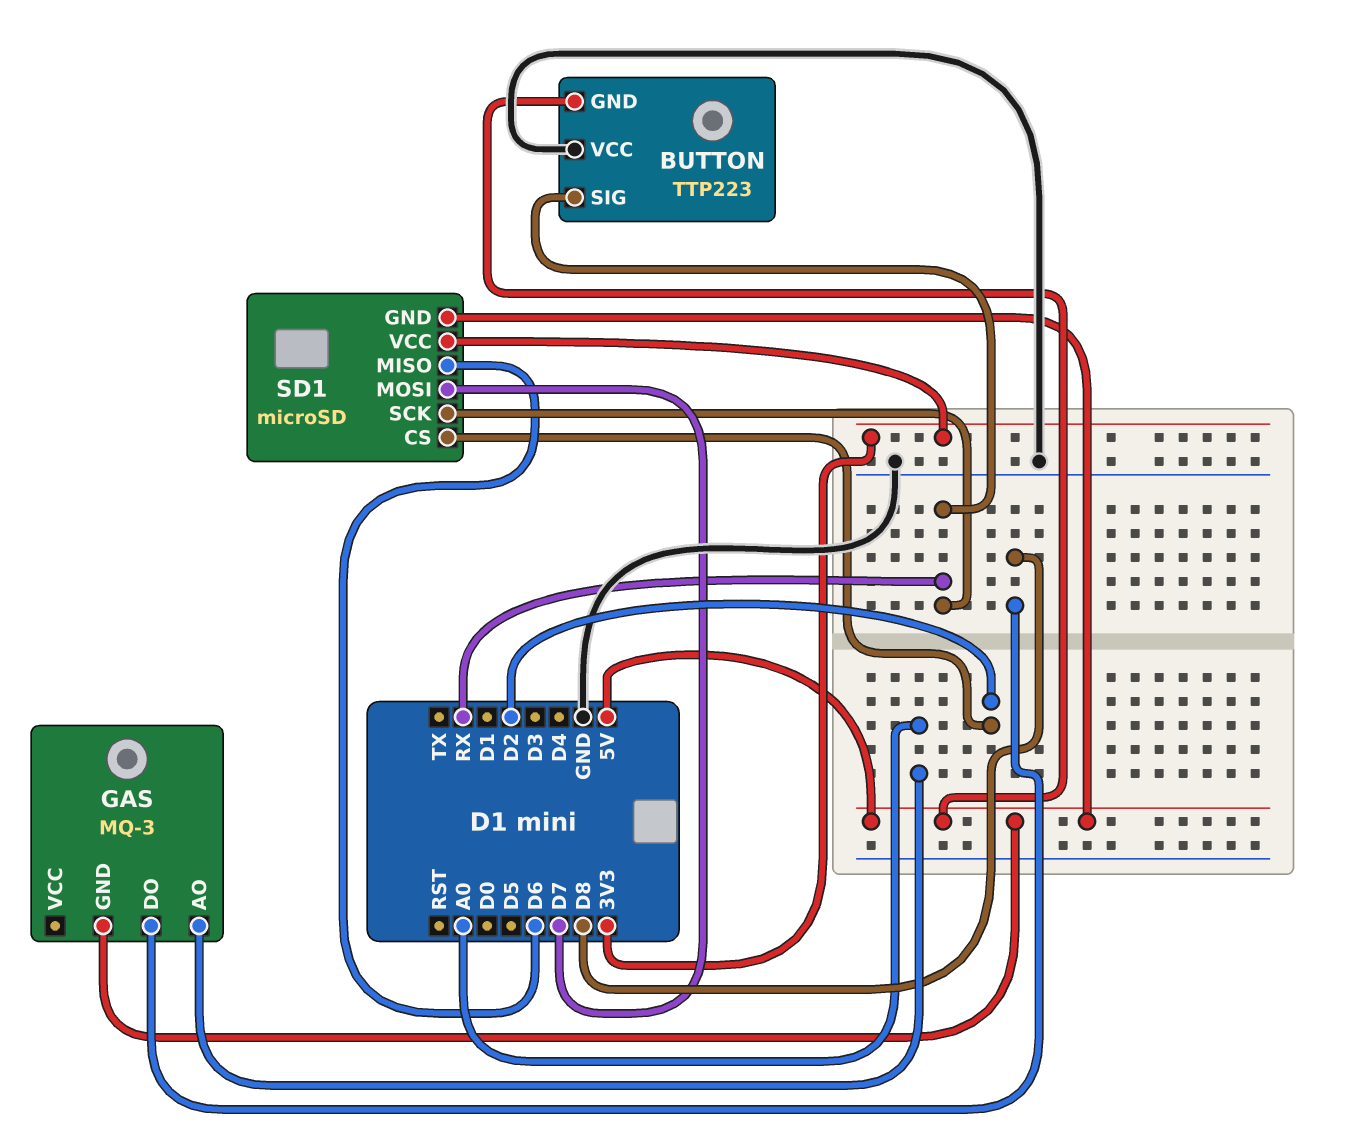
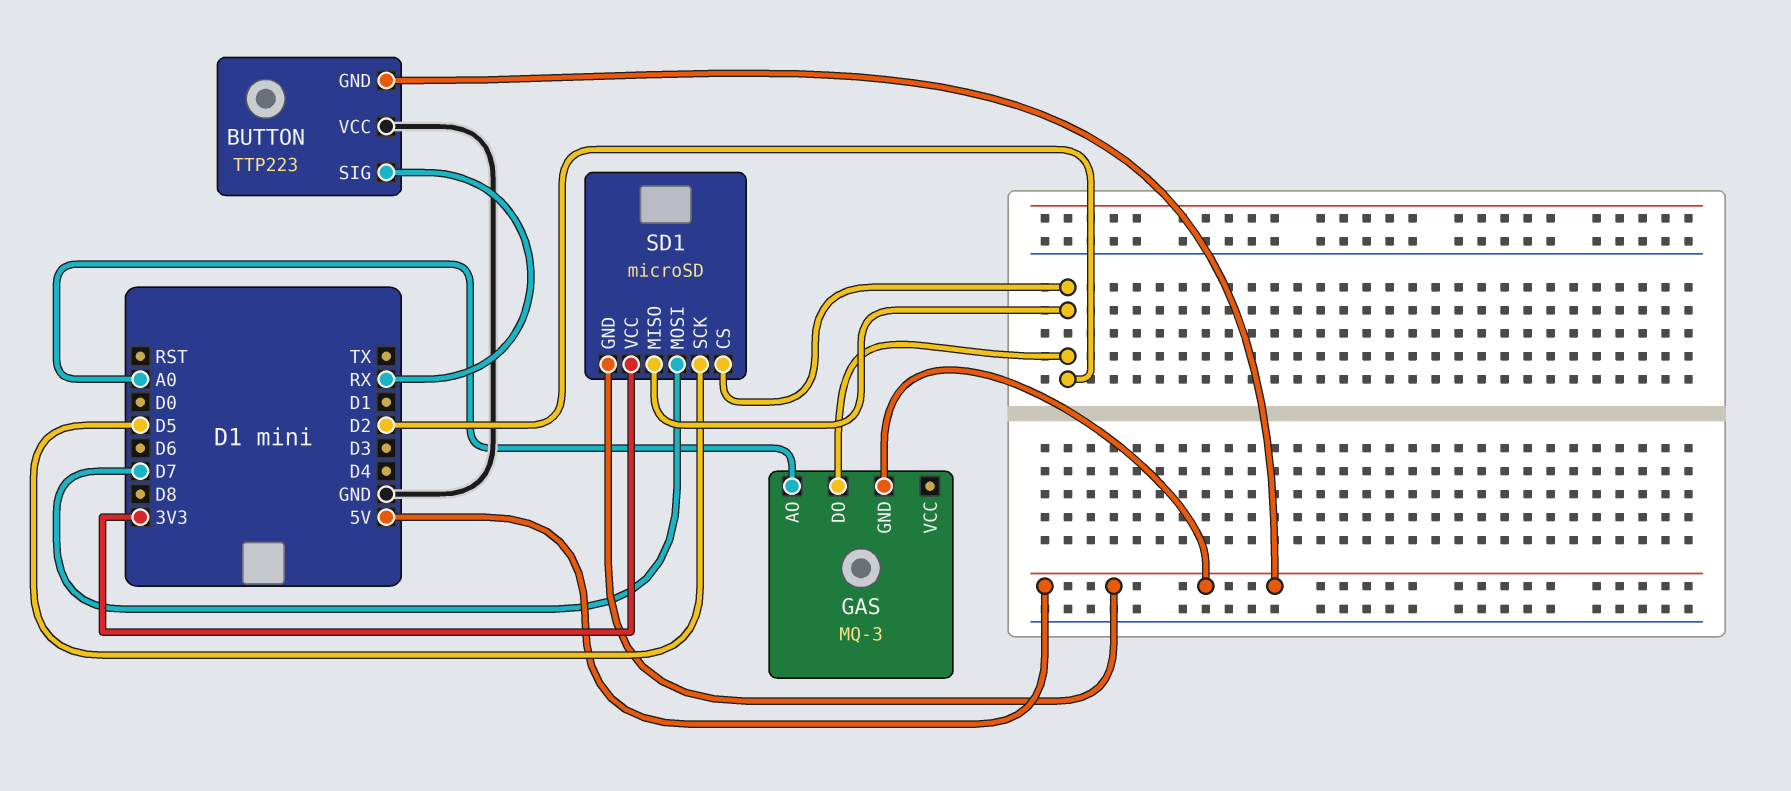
GAS pin DO: D8 -> D2
SD1 pin MISO: D6 -> D2
SD1 pin SCK: RX -> D5

